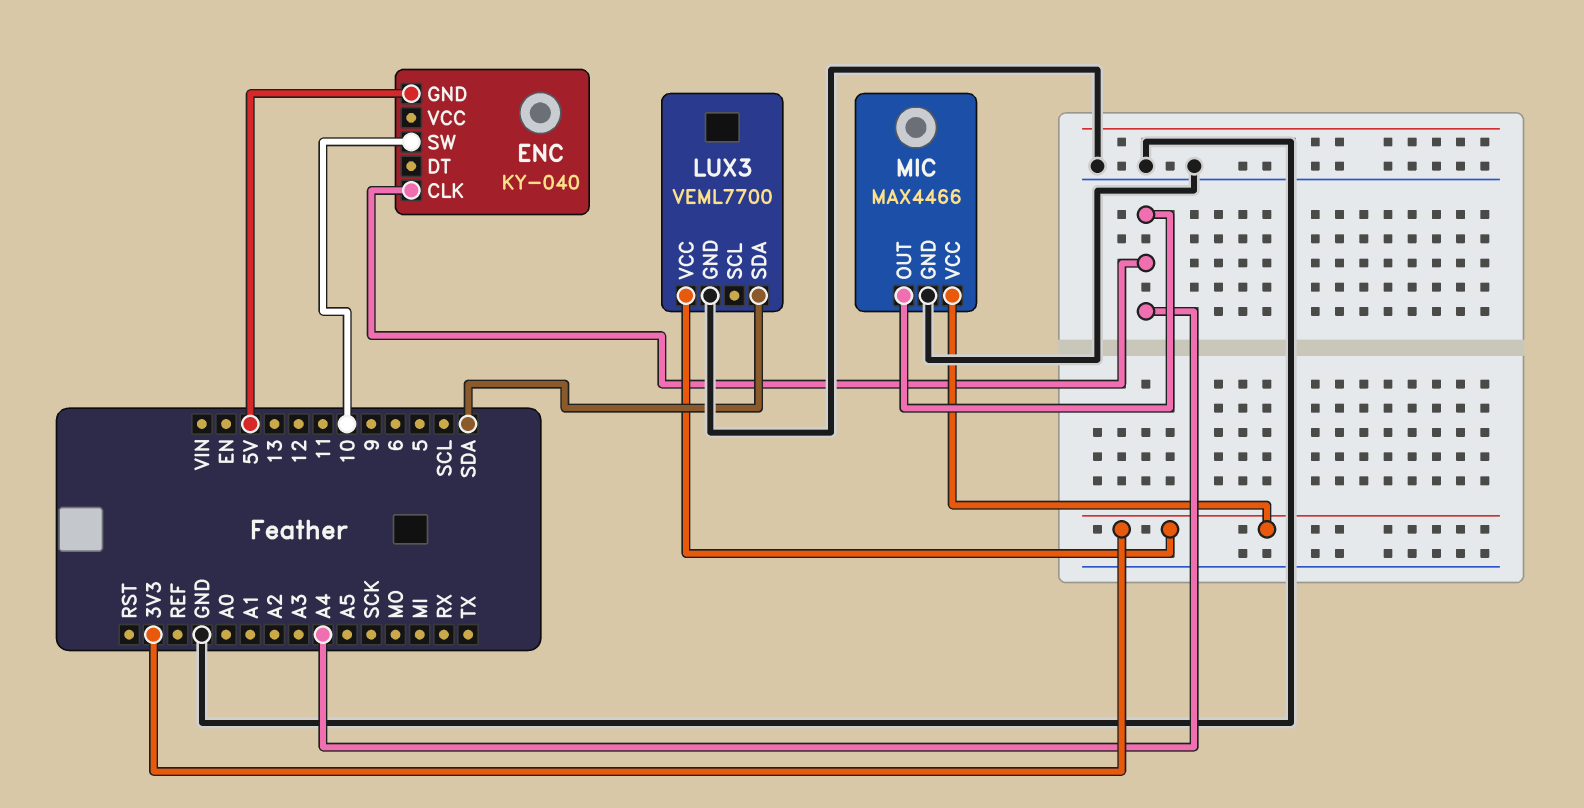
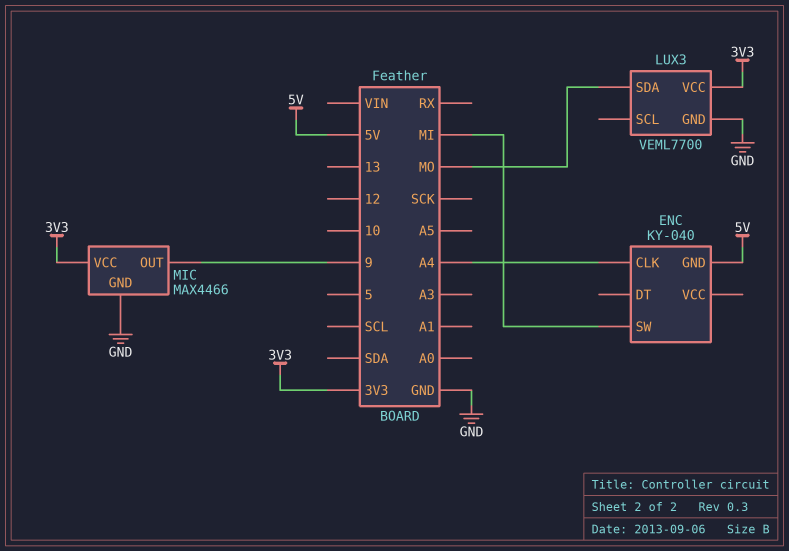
ENC pin SW: 10 -> MI
LUX3 pin SDA: SDA -> MO
MIC pin OUT: A4 -> 9

